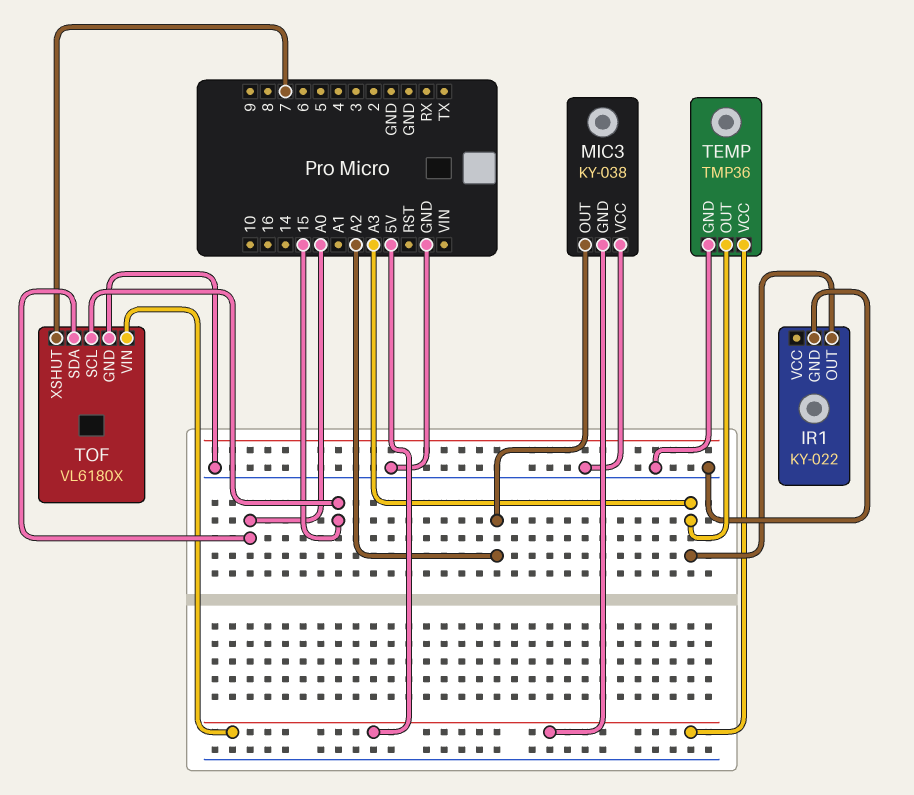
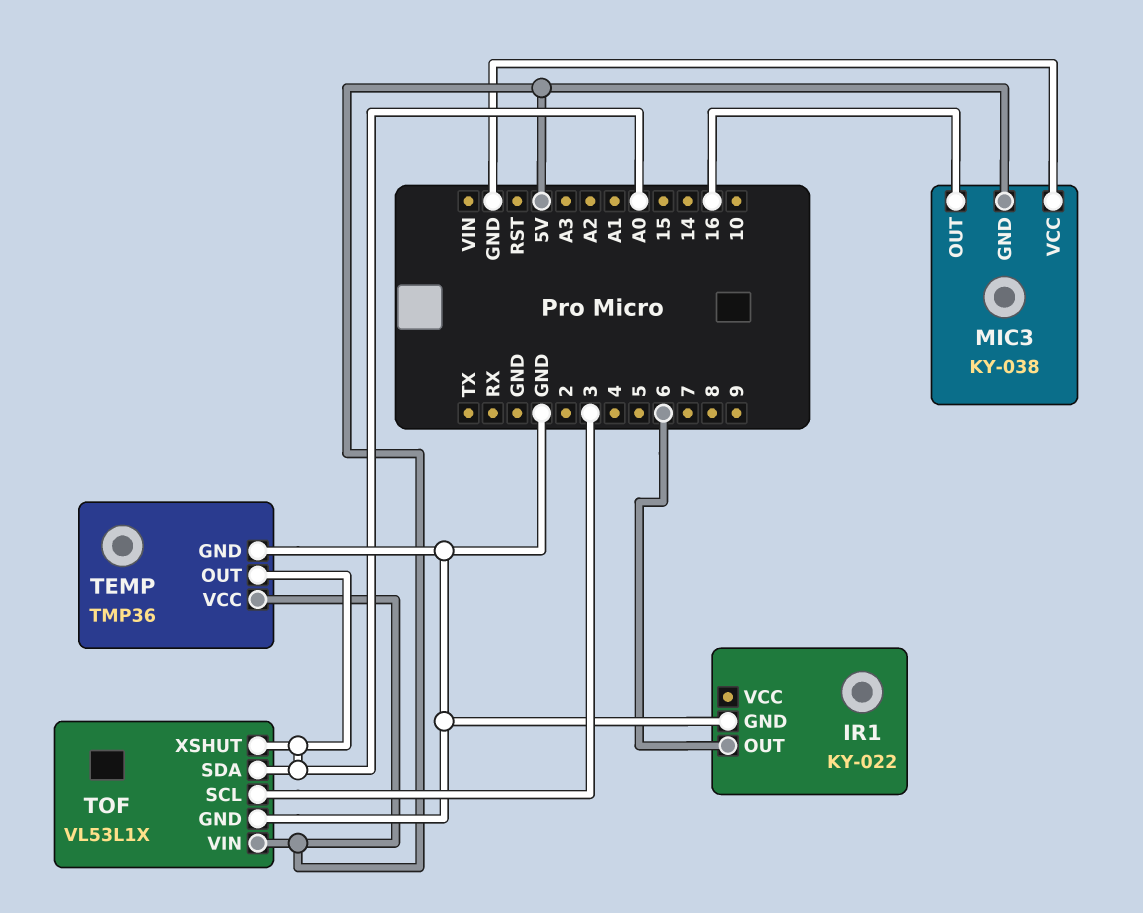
IR1 pin OUT: A3 -> 6
MIC3 pin OUT: A2 -> 16
TEMP pin OUT: A3 -> A0
TOF: VL6180X -> VL53L1X
TOF pin SCL: 15 -> 3
TOF pin XSHUT: 7 -> A0

